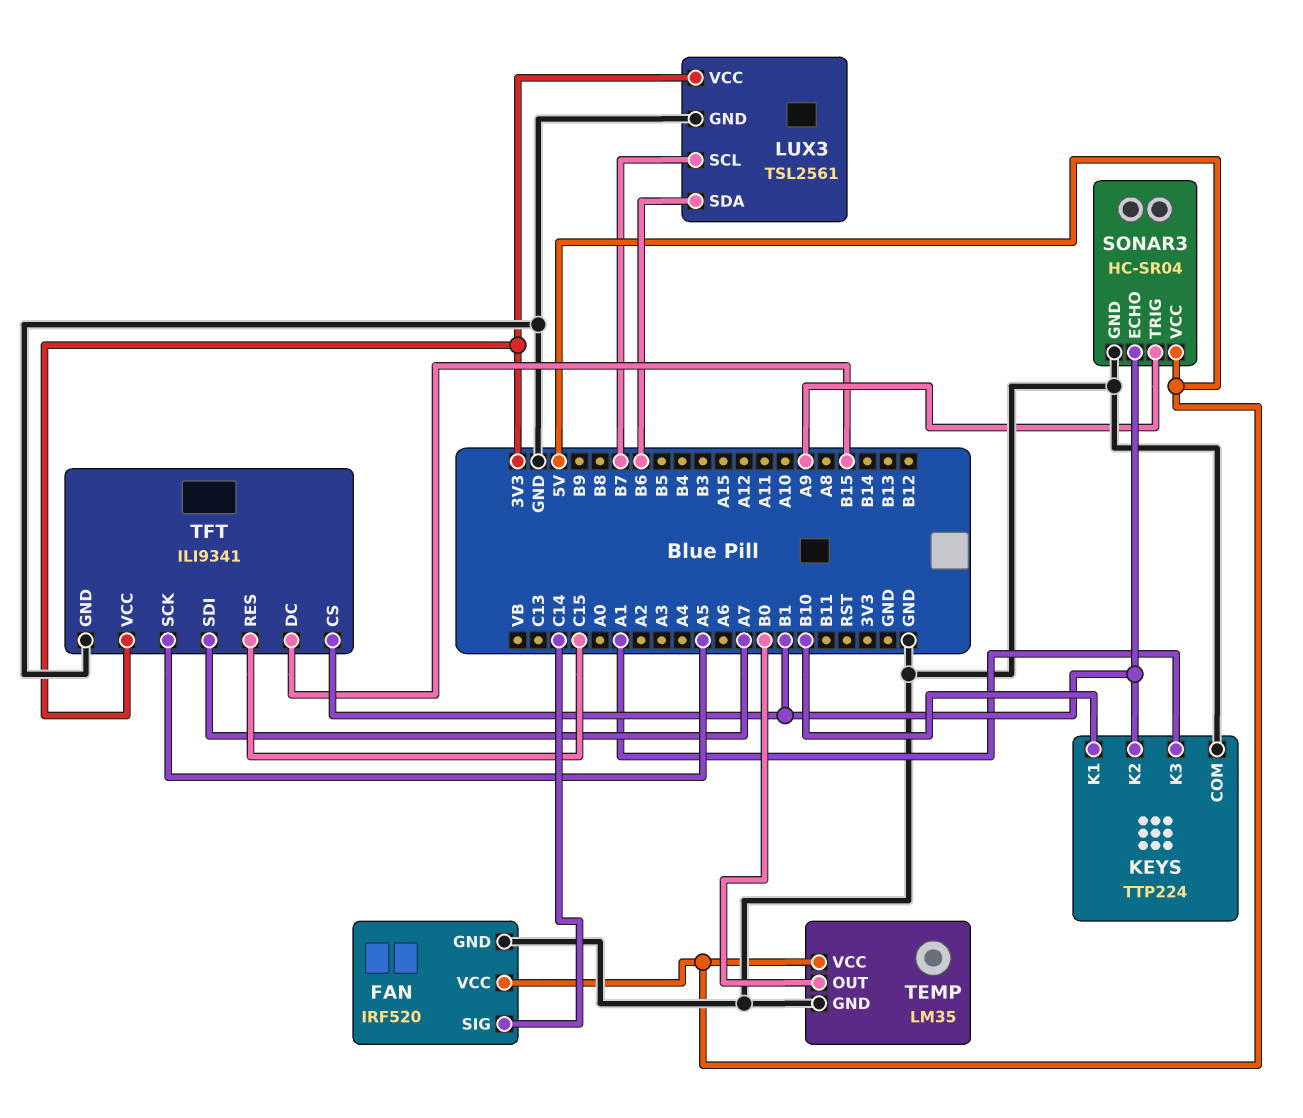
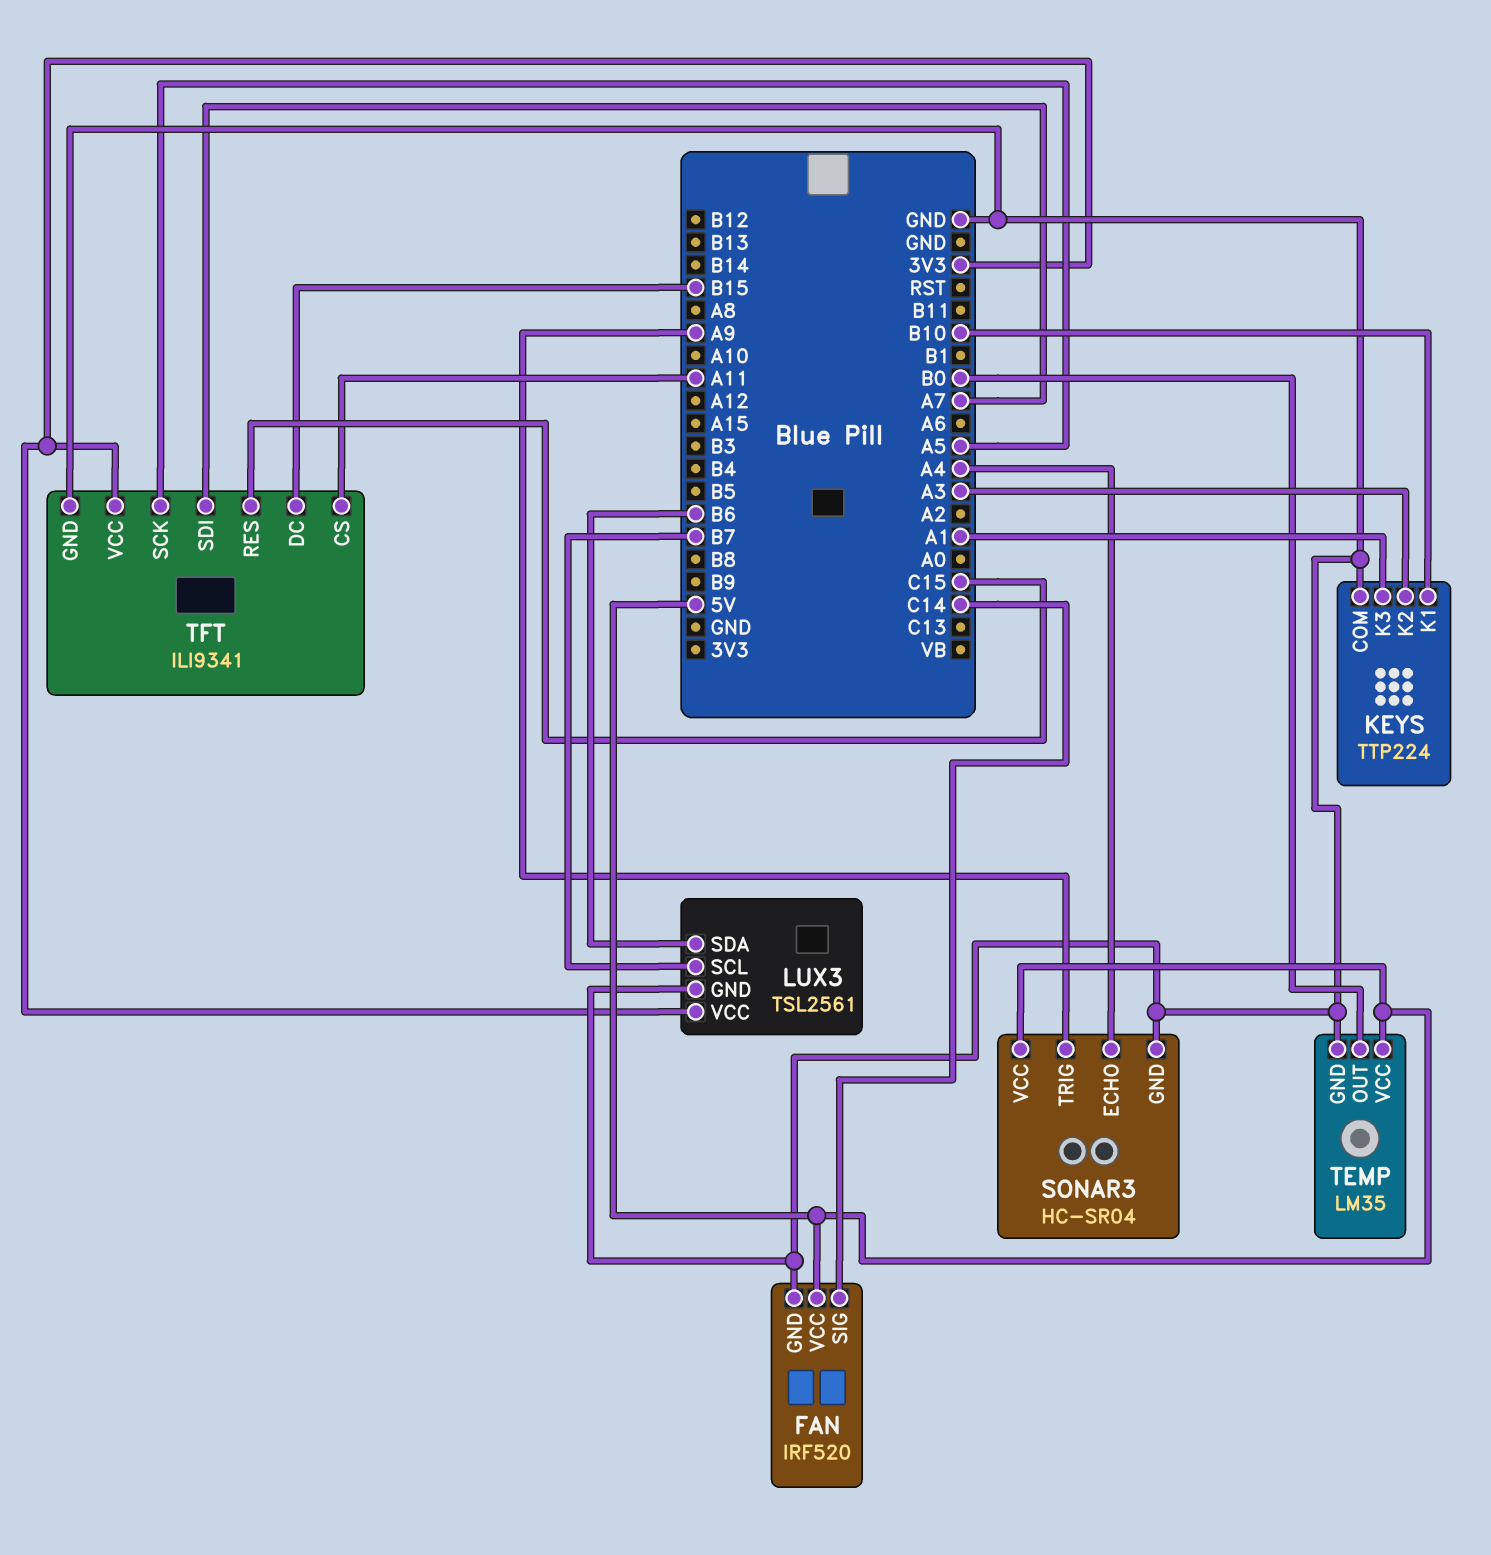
KEYS pin K2: B1 -> A3
SONAR3 pin ECHO: B1 -> A4
TFT pin CS: B1 -> A11

